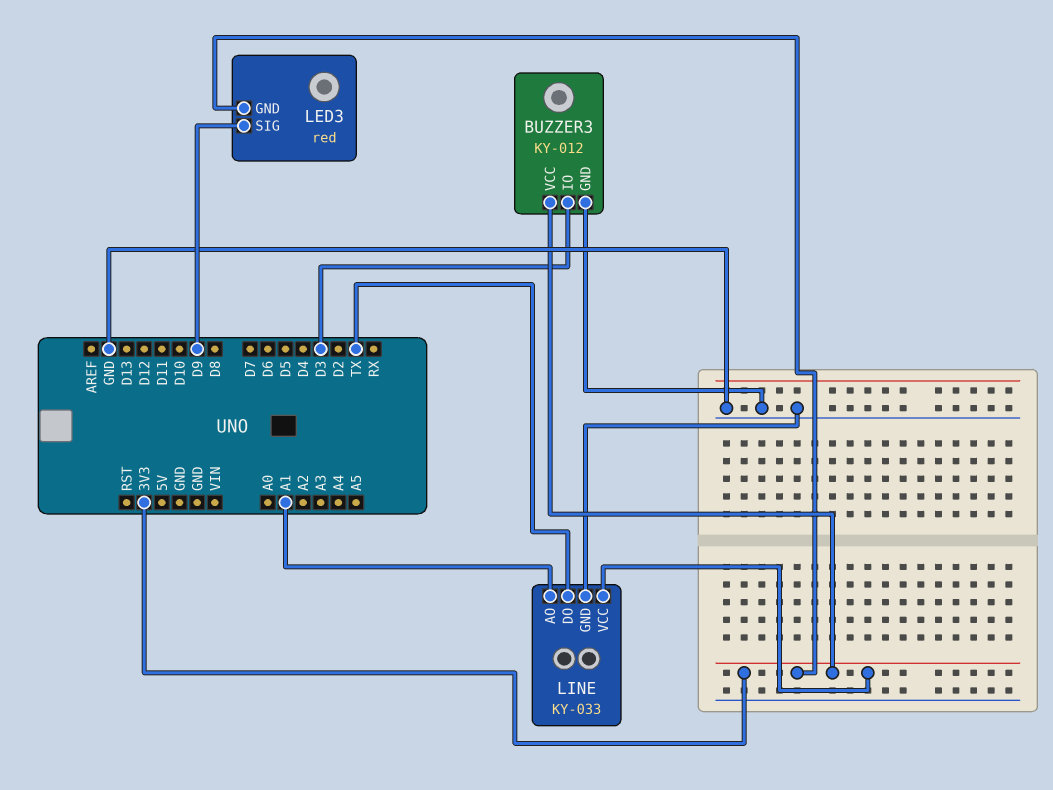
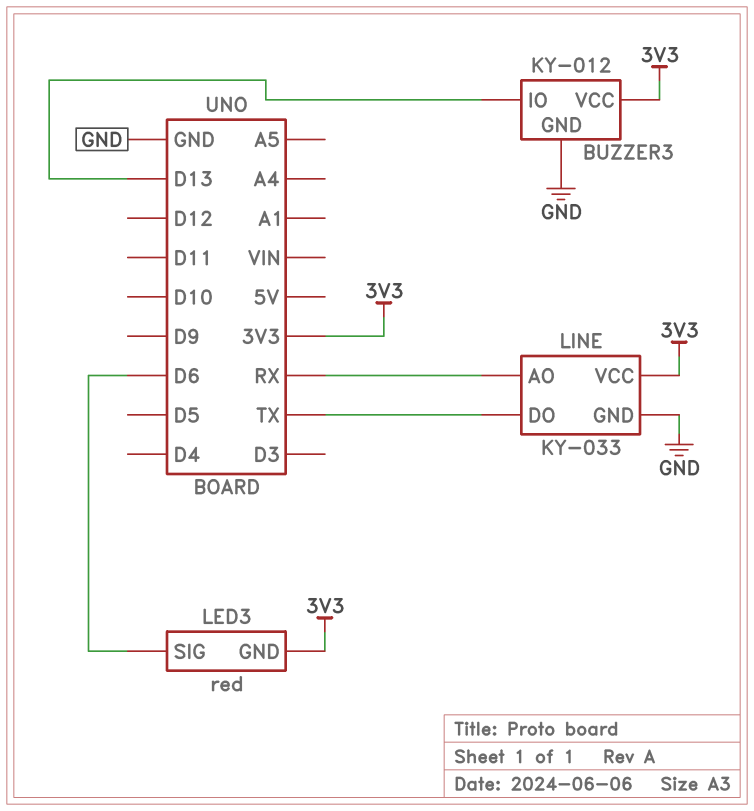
BUZZER3 pin IO: D3 -> D13
LED3 pin SIG: D9 -> D6
LINE pin AO: A1 -> RX

